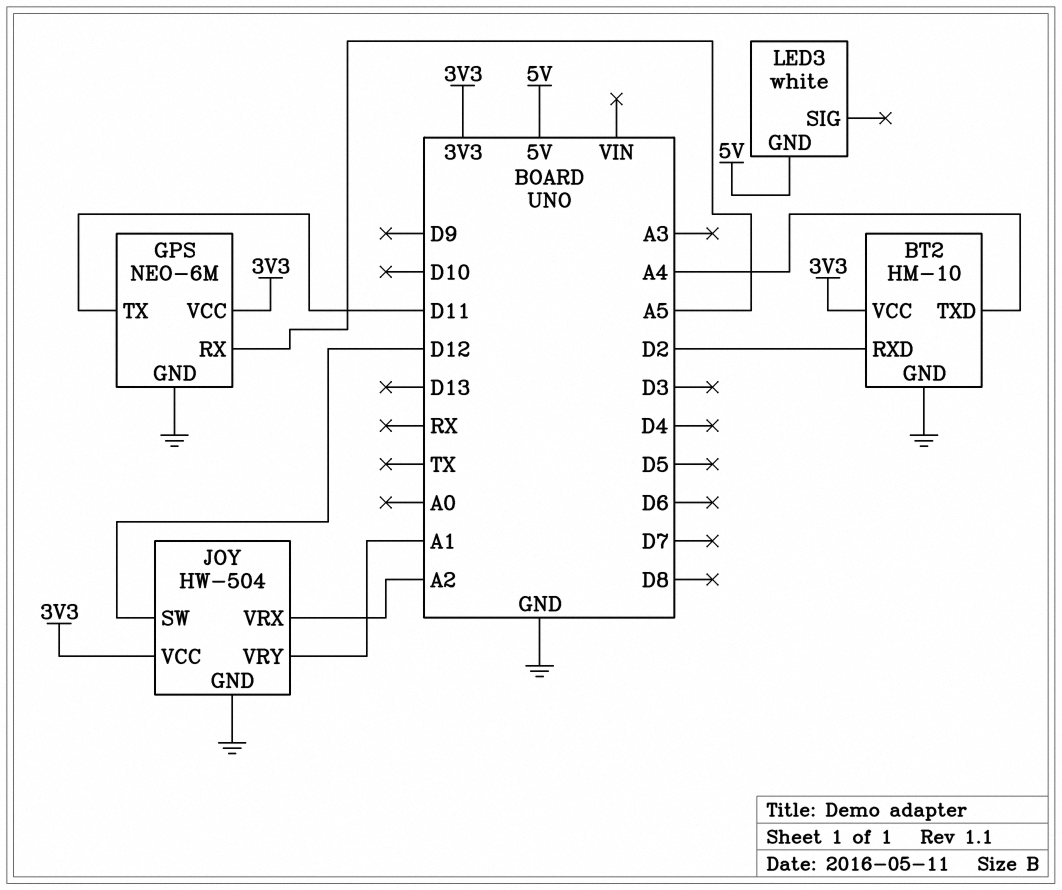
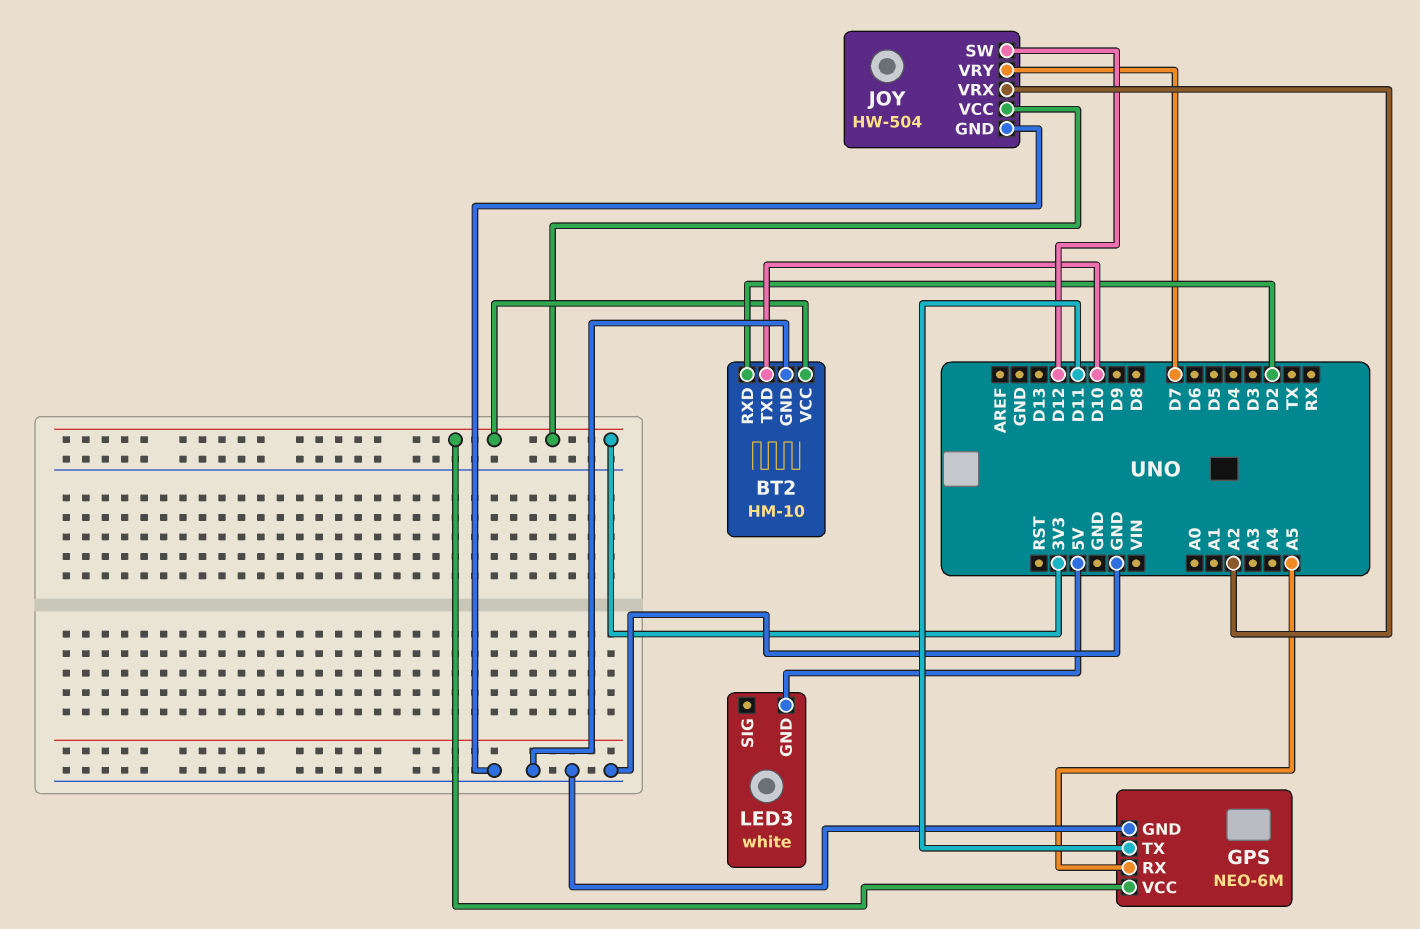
BT2 pin TXD: A4 -> D10
JOY pin VRY: A1 -> D7

